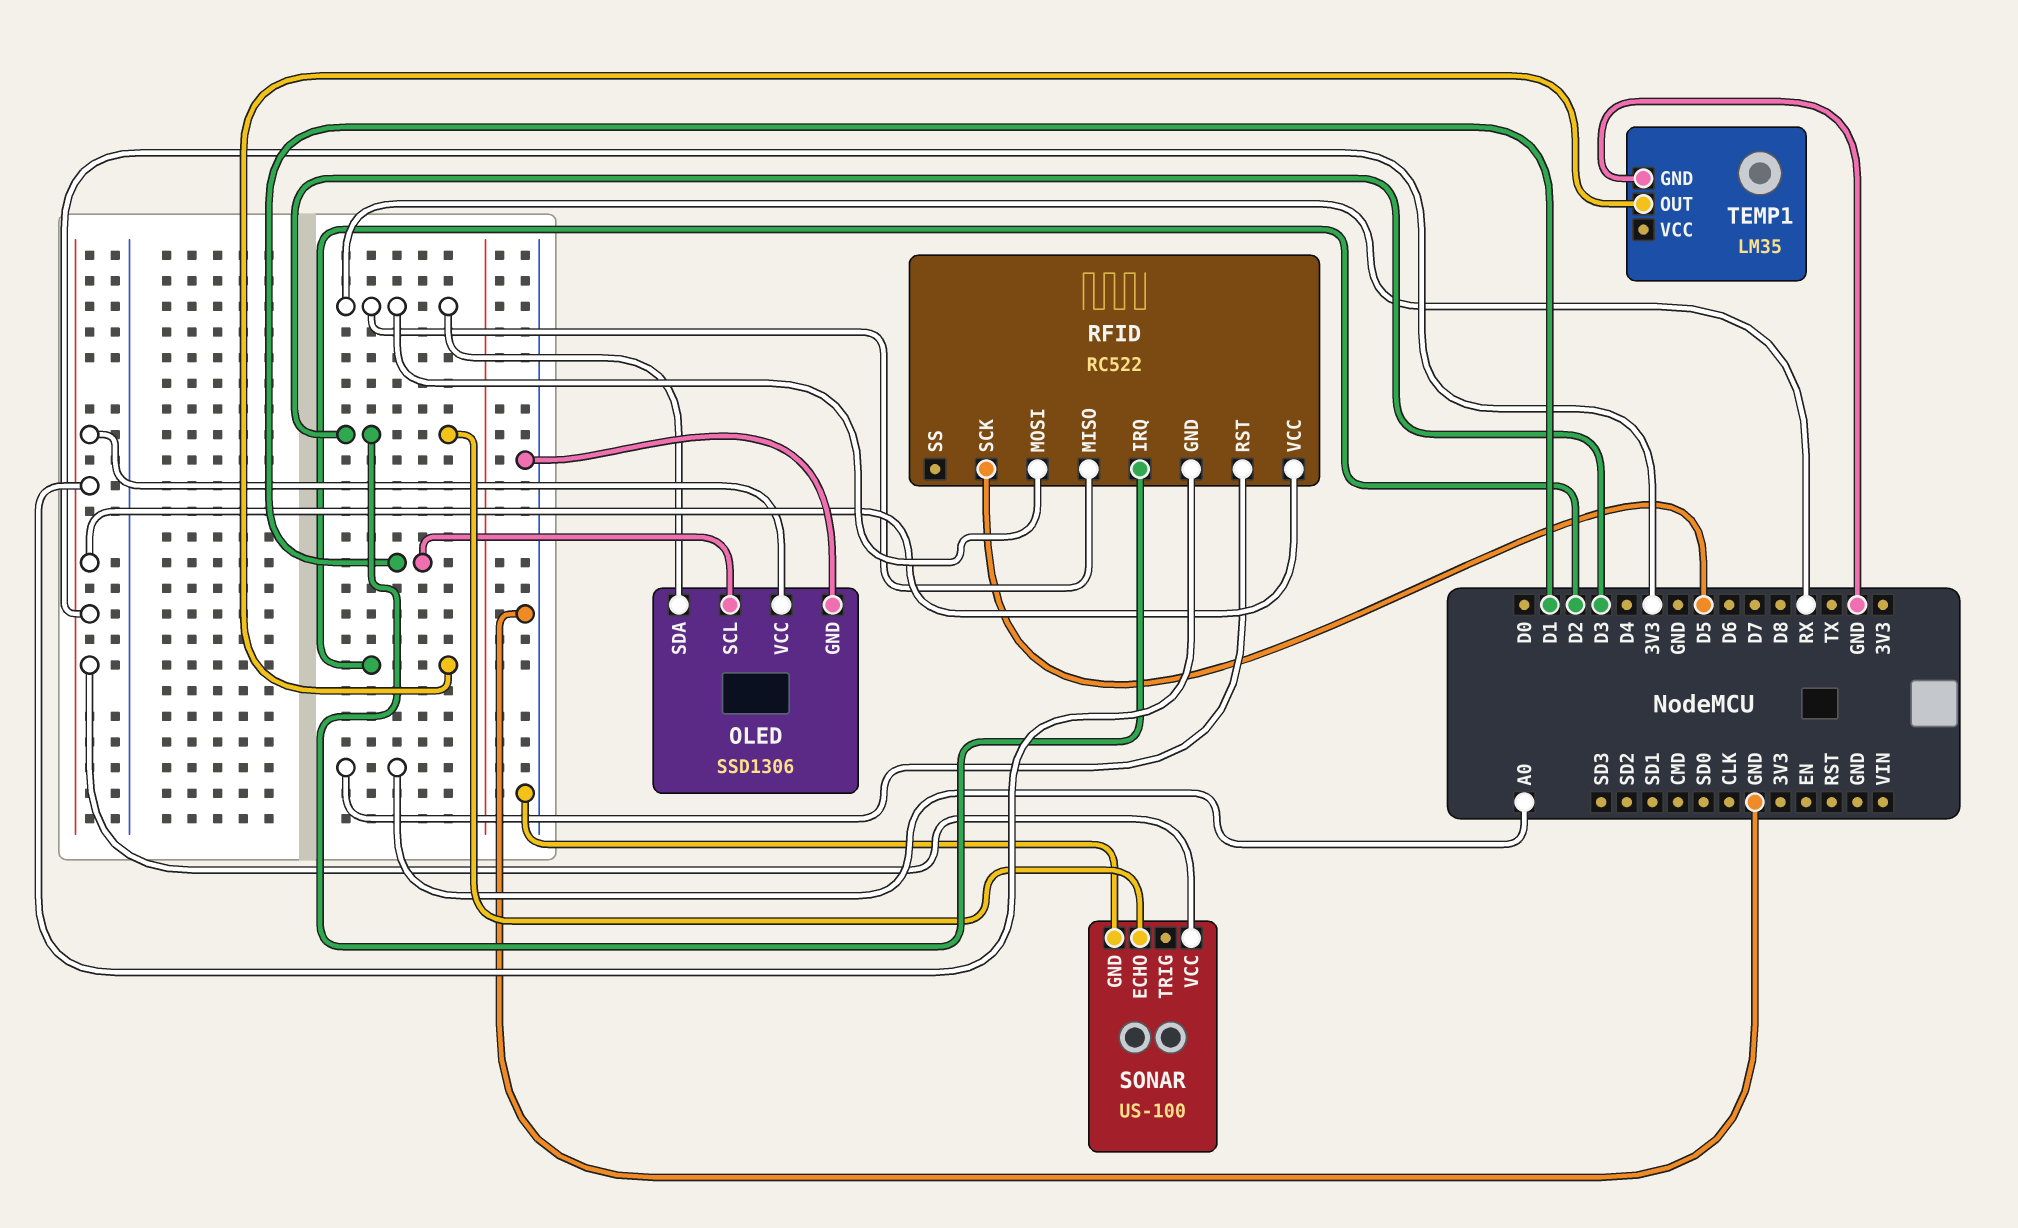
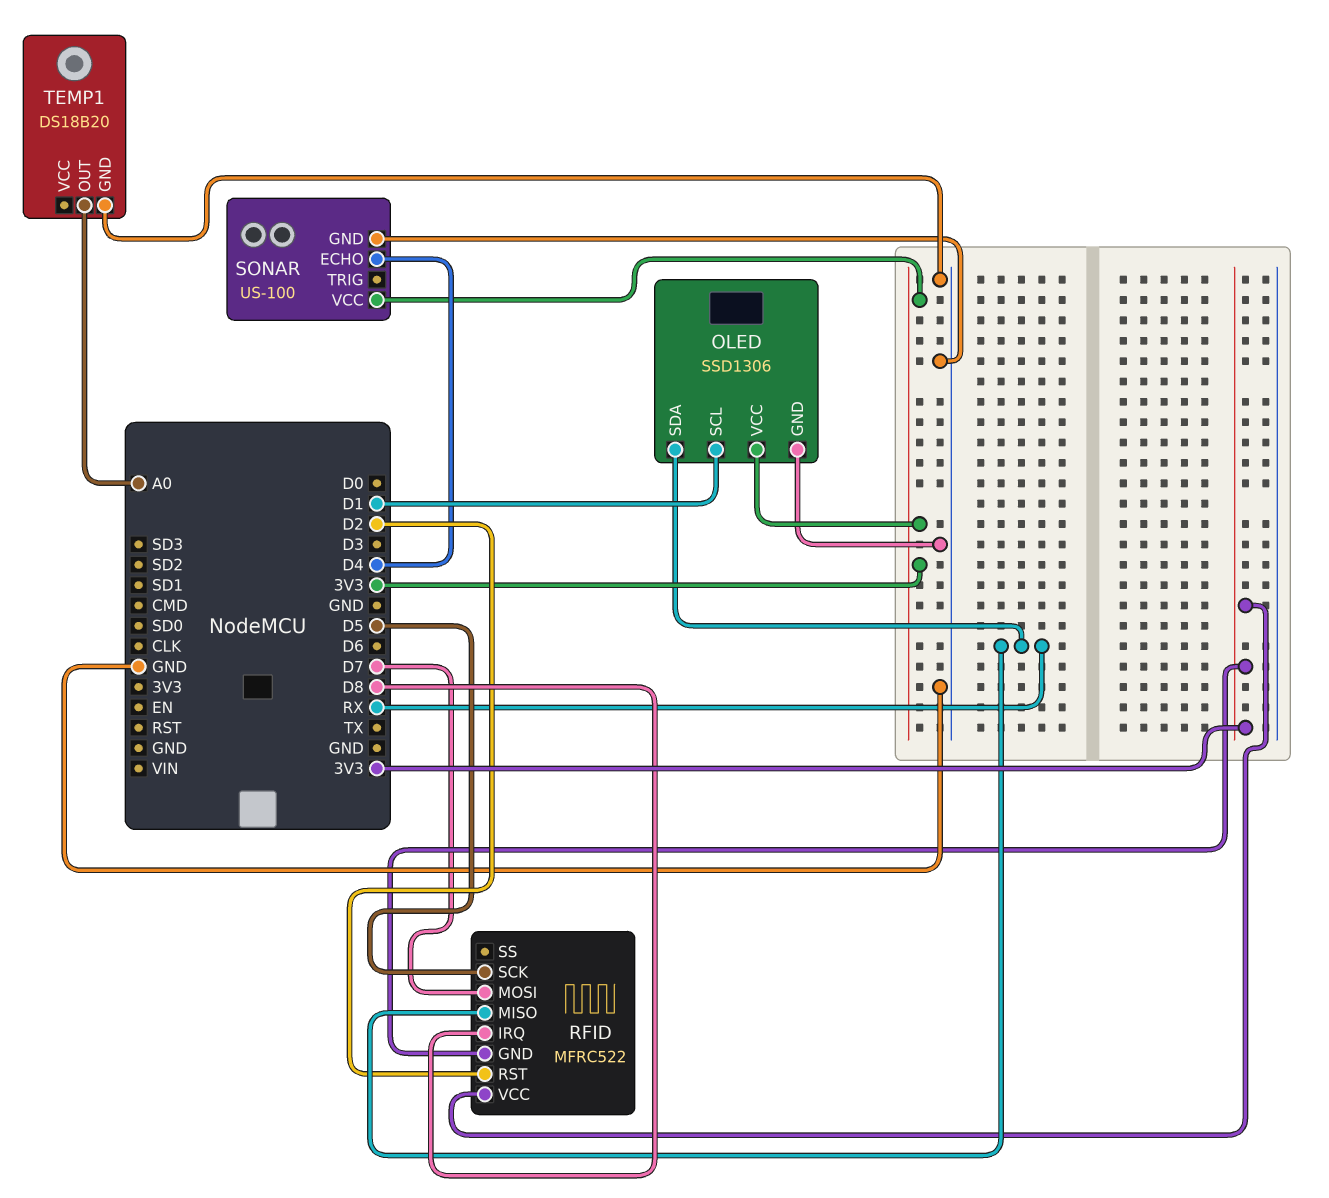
RFID: RC522 -> MFRC522
RFID pin IRQ: D3 -> D8
RFID pin MOSI: RX -> D7
RFID pin RST: A0 -> D2
SONAR pin ECHO: D3 -> D4
TEMP1: LM35 -> DS18B20
TEMP1 pin OUT: D2 -> A0

